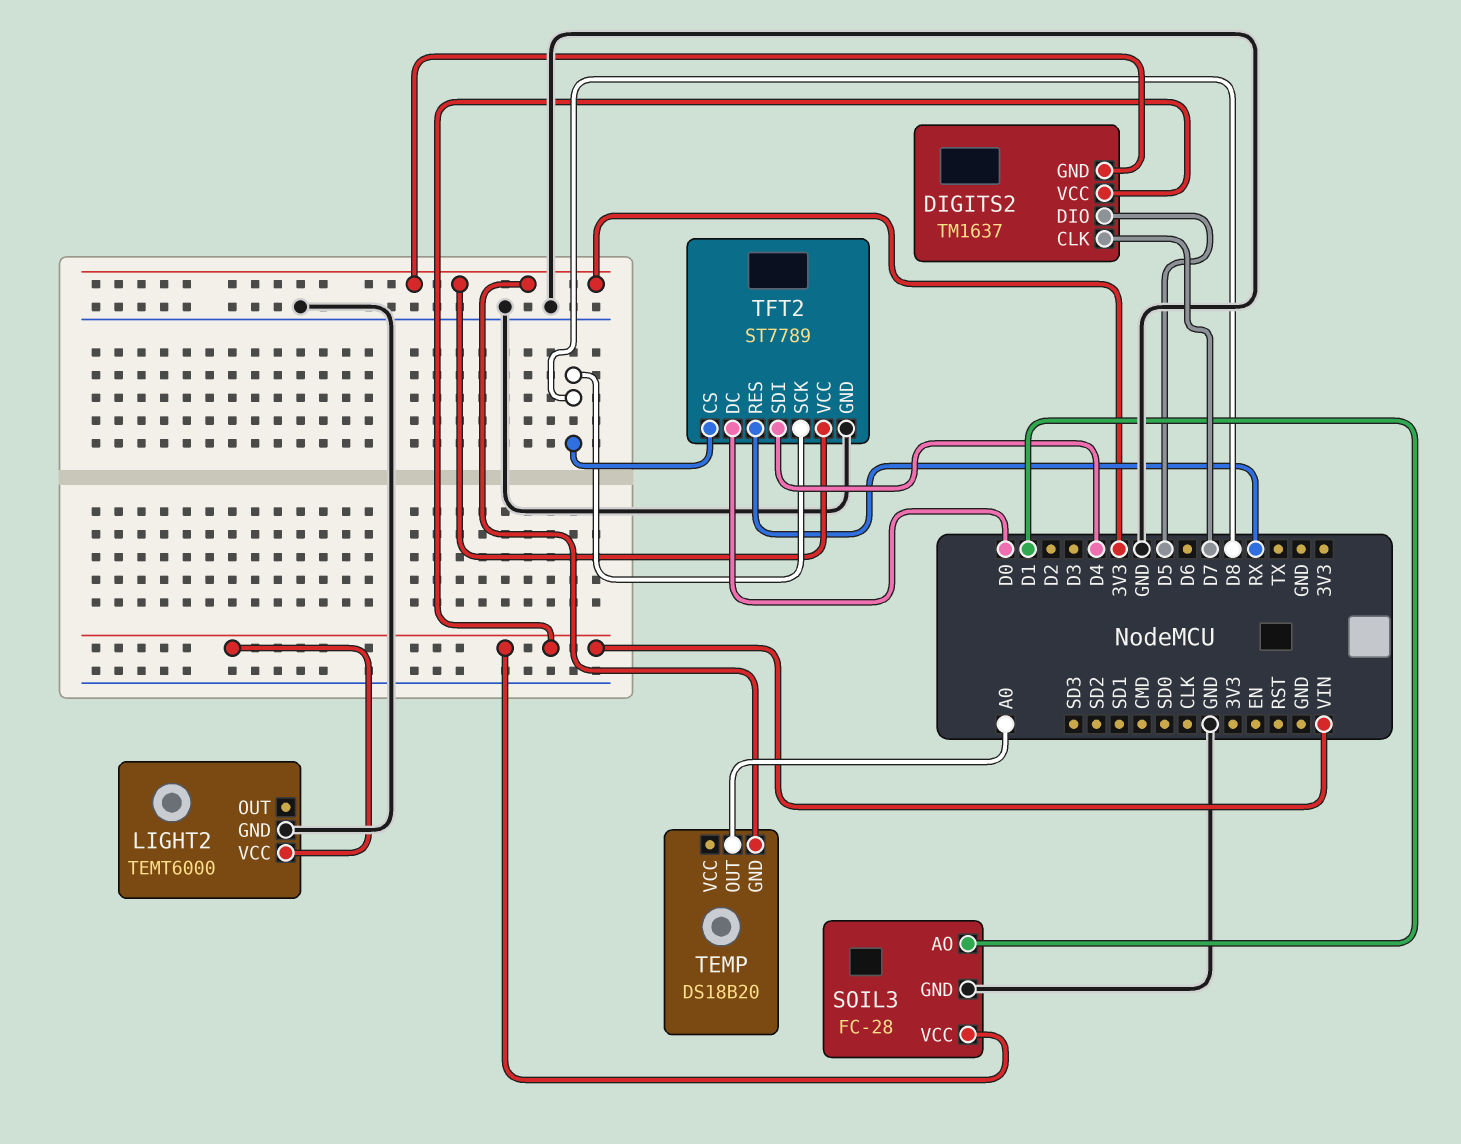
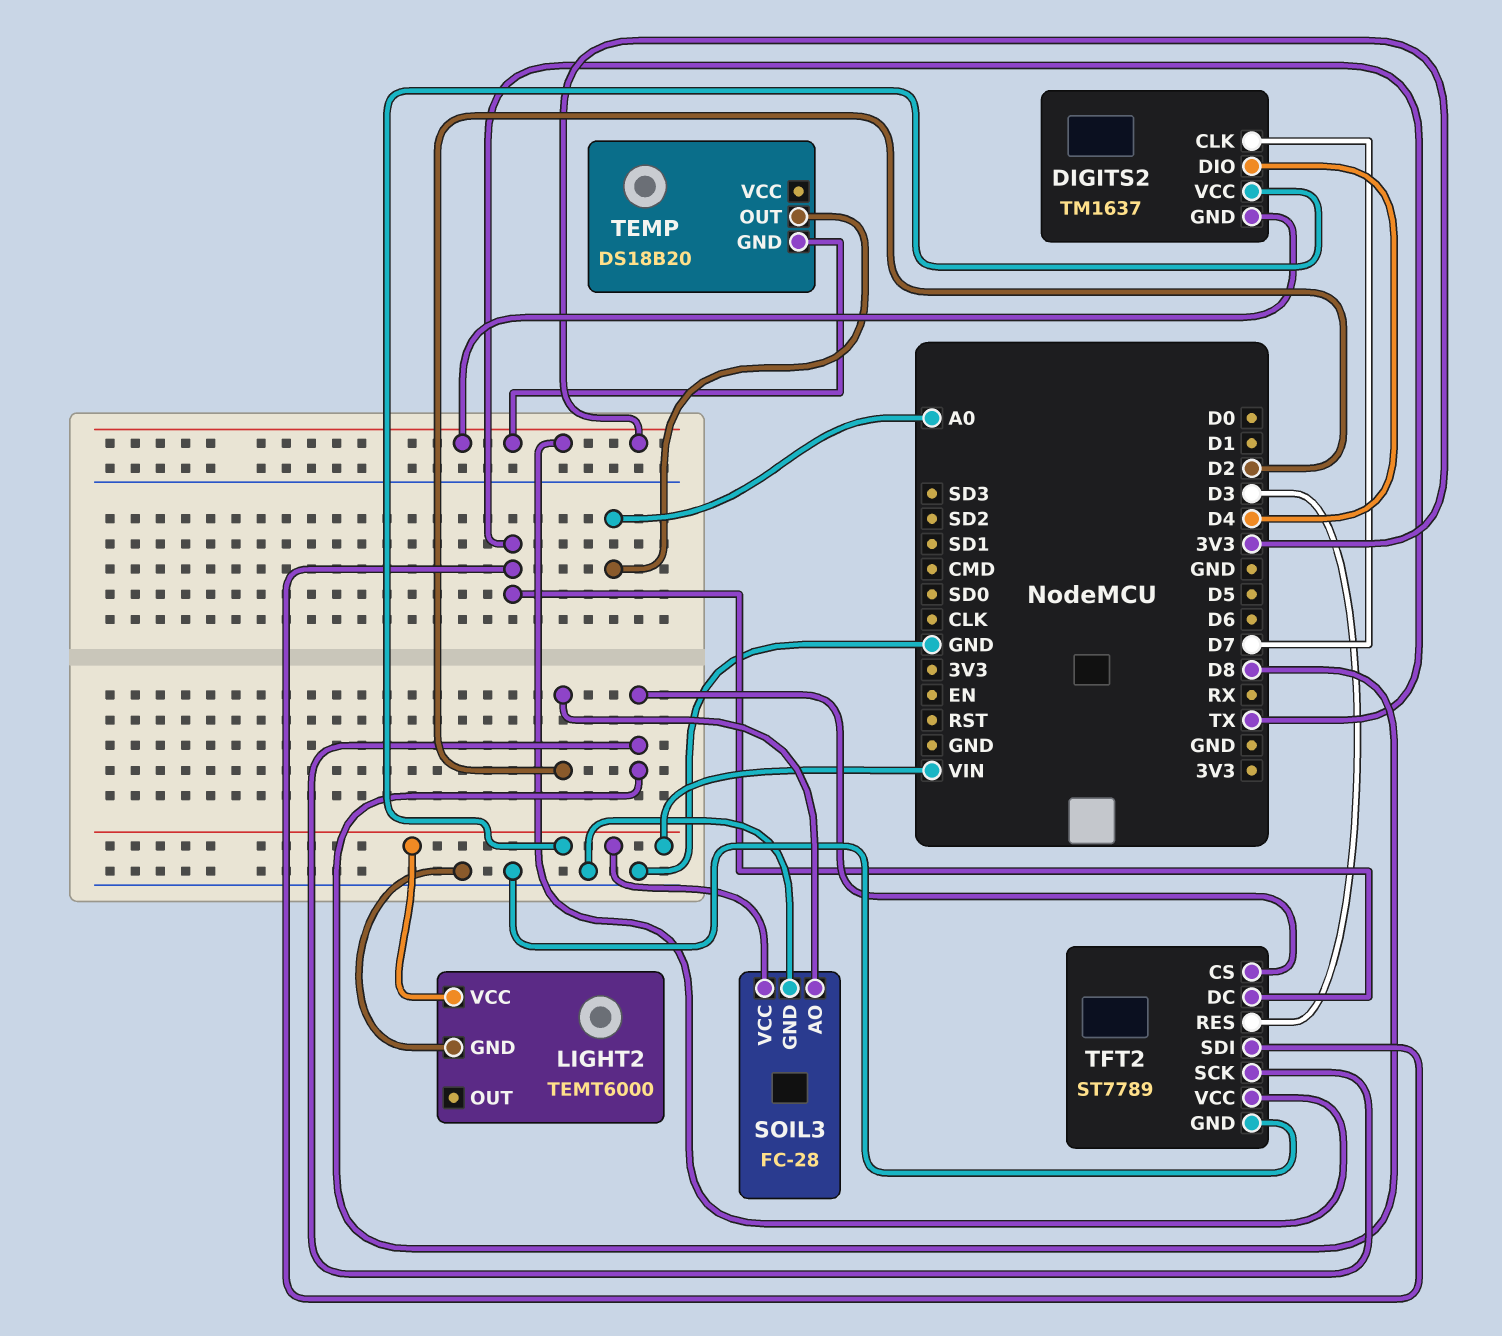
DIGITS2 pin DIO: D5 -> D4
SOIL3 pin AO: D1 -> D2
TFT2 pin DC: D0 -> TX
TFT2 pin RES: RX -> D3
TFT2 pin SDI: D4 -> TX

